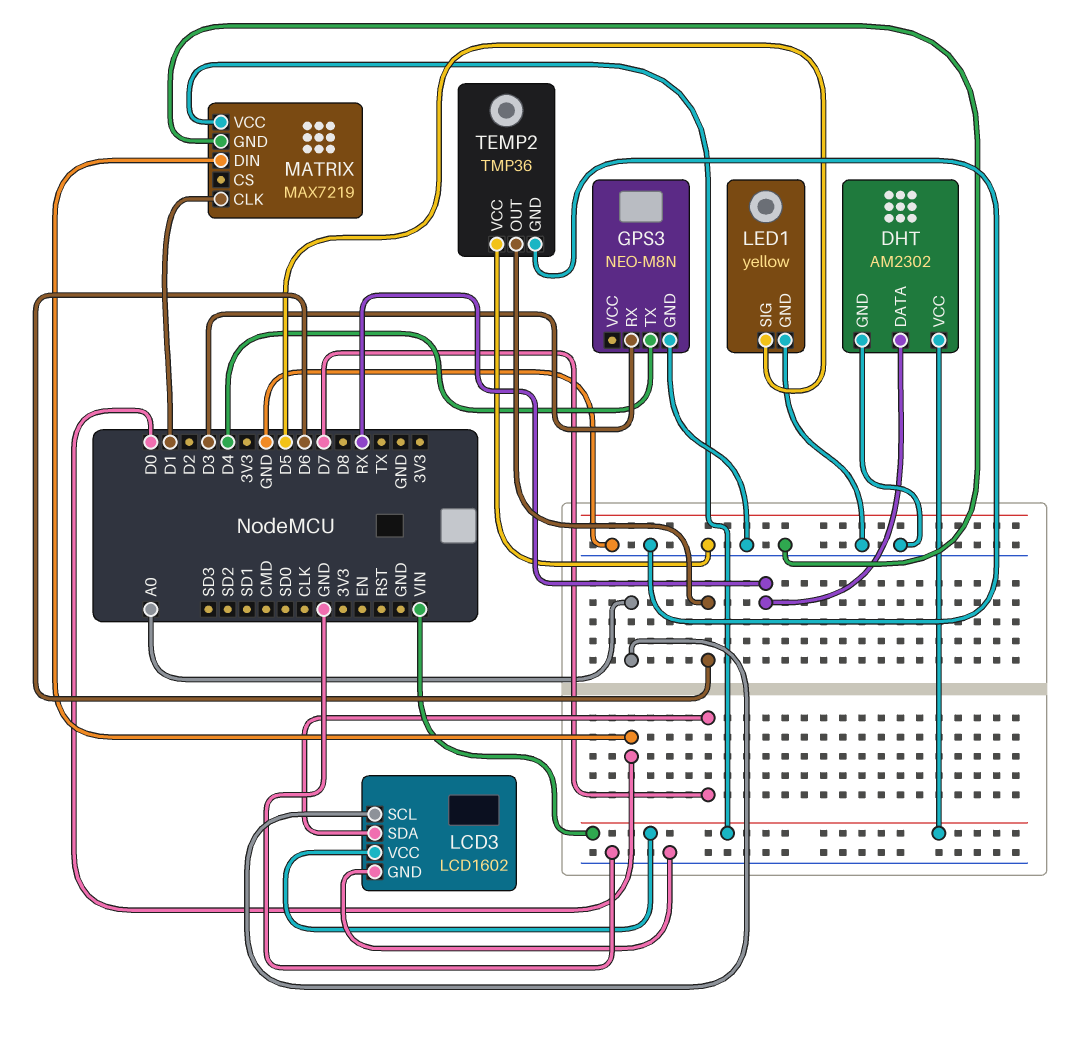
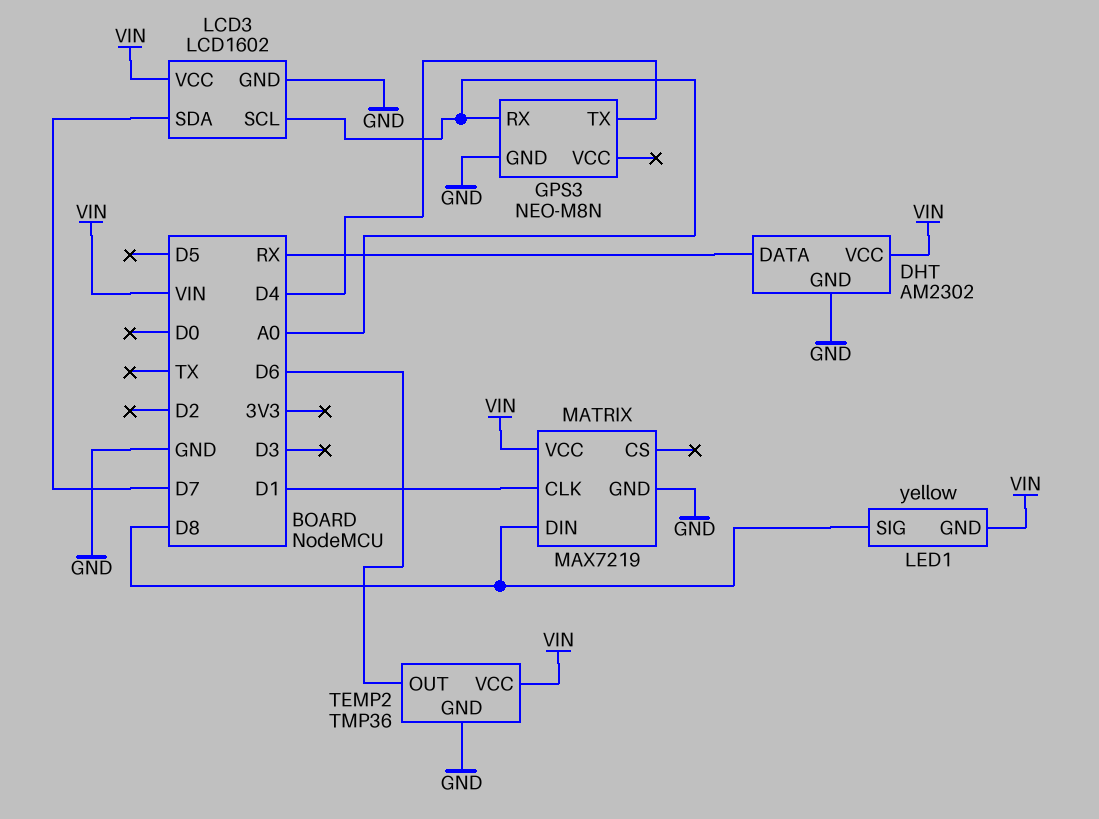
GPS3 pin RX: D3 -> A0
LED1 pin GND: GND -> VIN
LED1 pin SIG: D5 -> D8
MATRIX pin DIN: D0 -> D8
TEMP2 pin VCC: GND -> VIN

